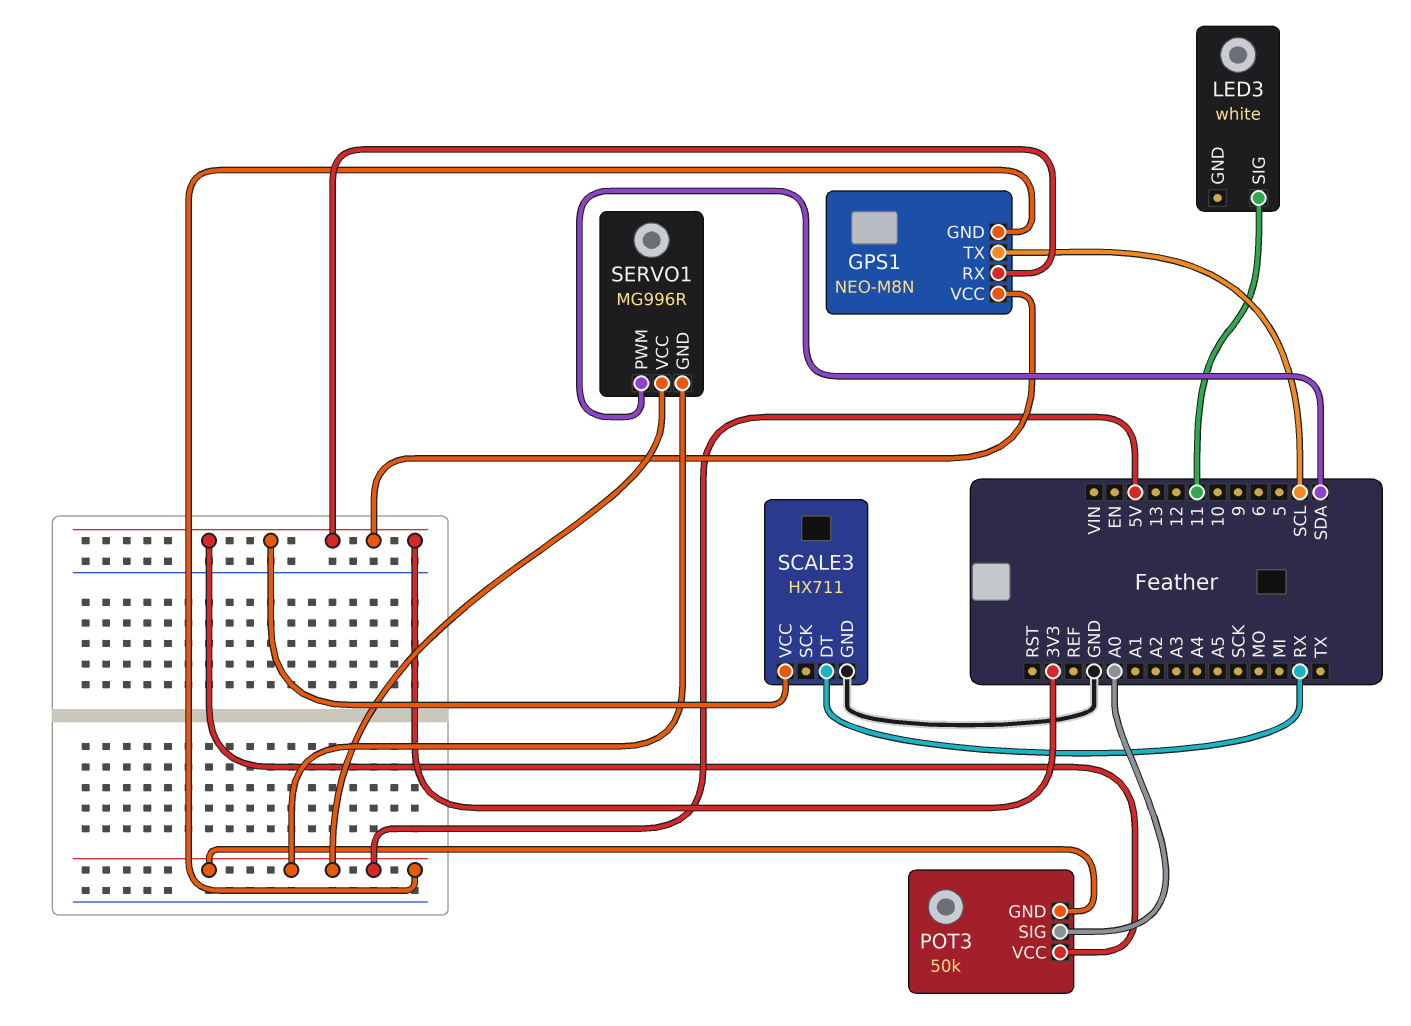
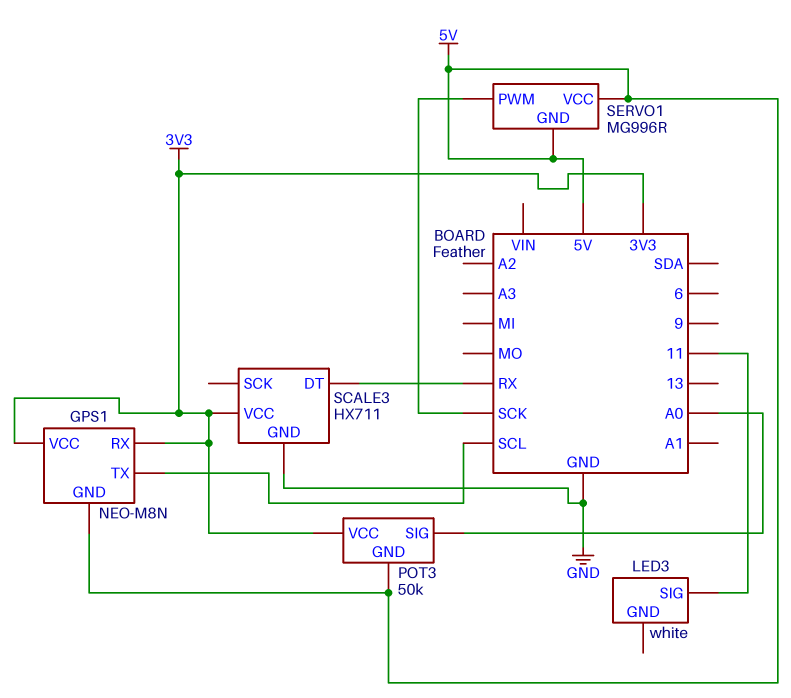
SERVO1 pin PWM: SDA -> SCK

